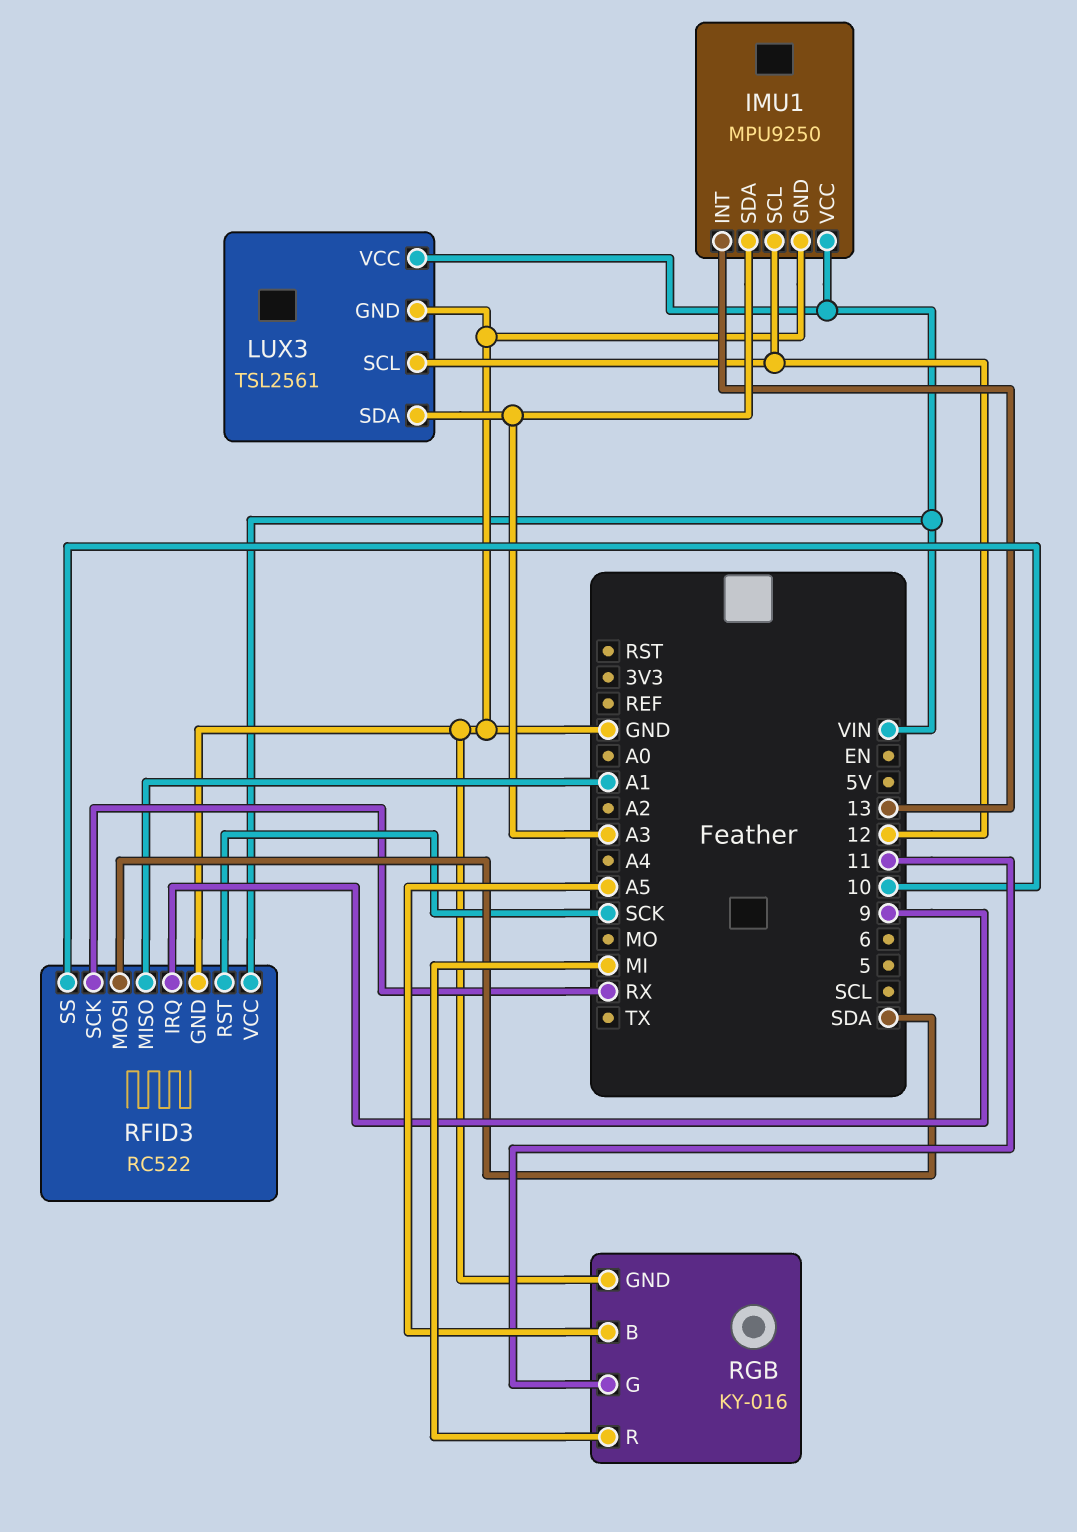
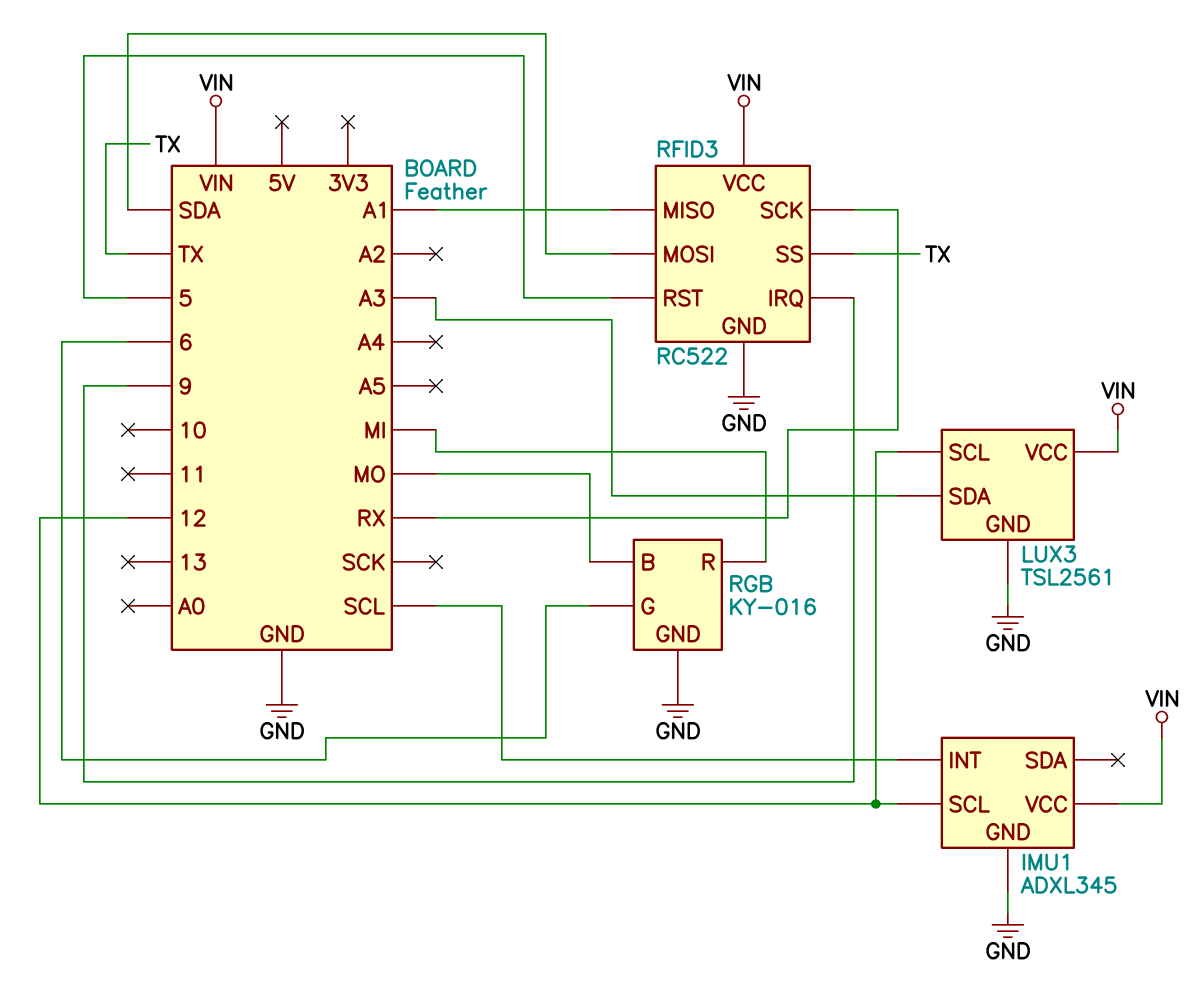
IMU1: MPU9250 -> ADXL345
IMU1 pin INT: 13 -> SCL
IMU1 pin SDA: A3 -> none
RFID3 pin RST: SCK -> 5
RFID3 pin SS: 10 -> TX
RGB pin B: A5 -> MO
RGB pin G: 11 -> 6

